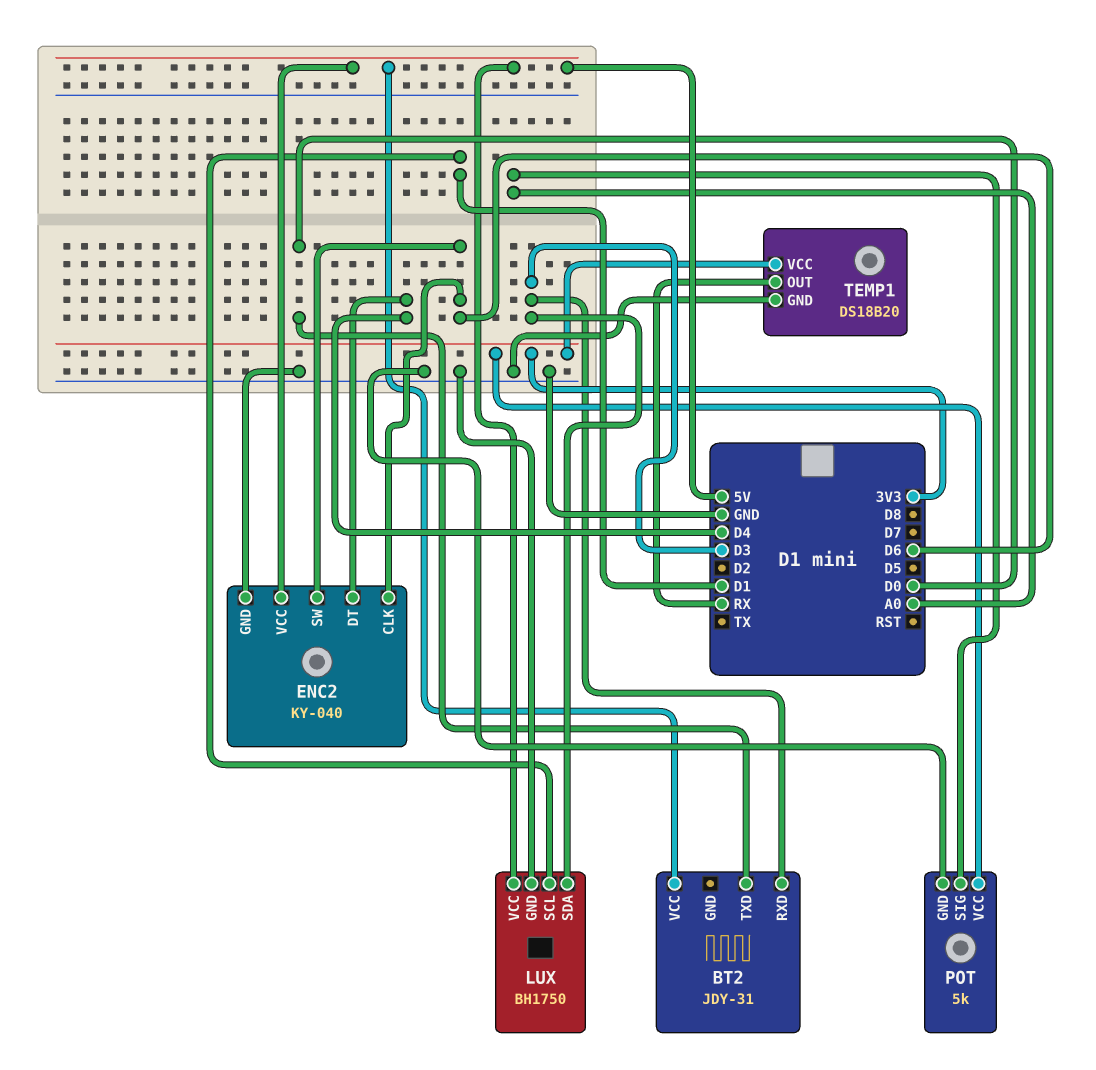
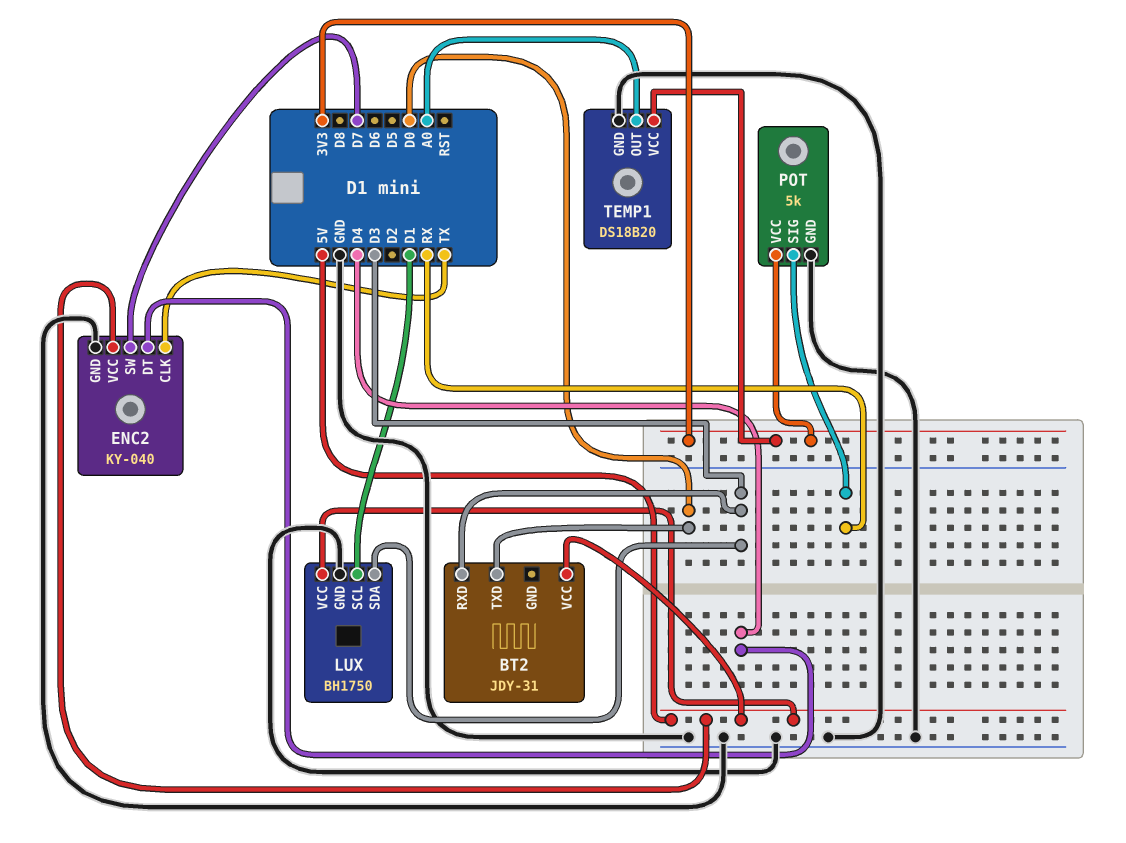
ENC2 pin CLK: D6 -> TX
ENC2 pin SW: D6 -> D7
POT pin SIG: A0 -> RX
TEMP1 pin OUT: RX -> A0

